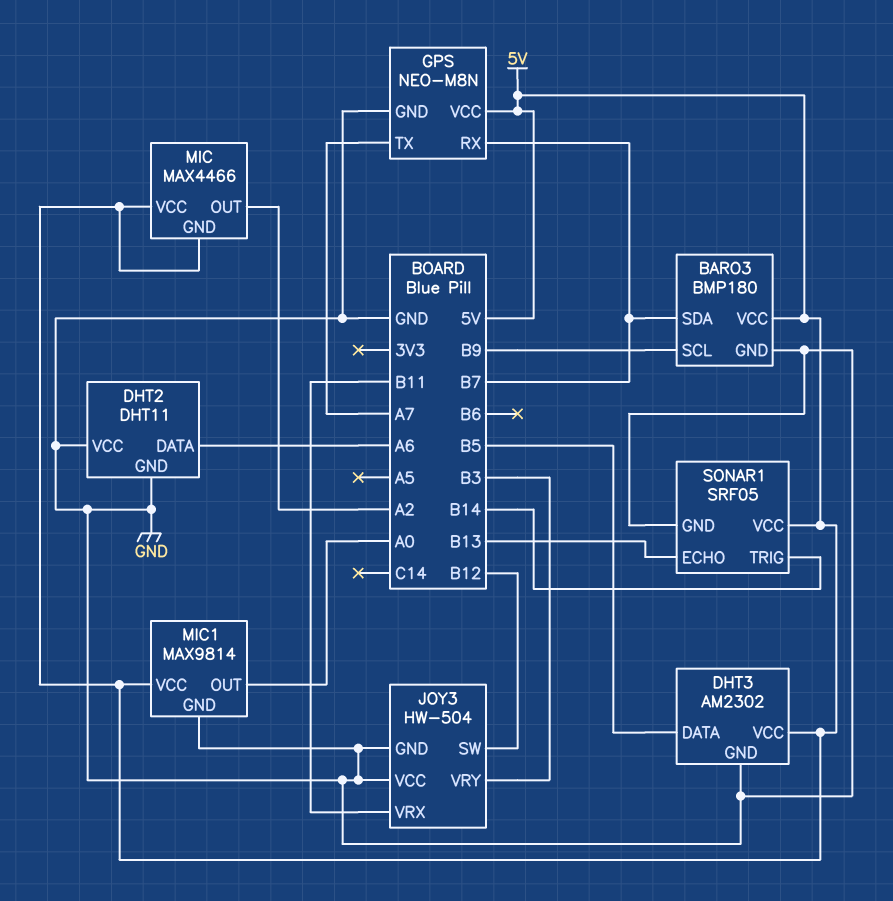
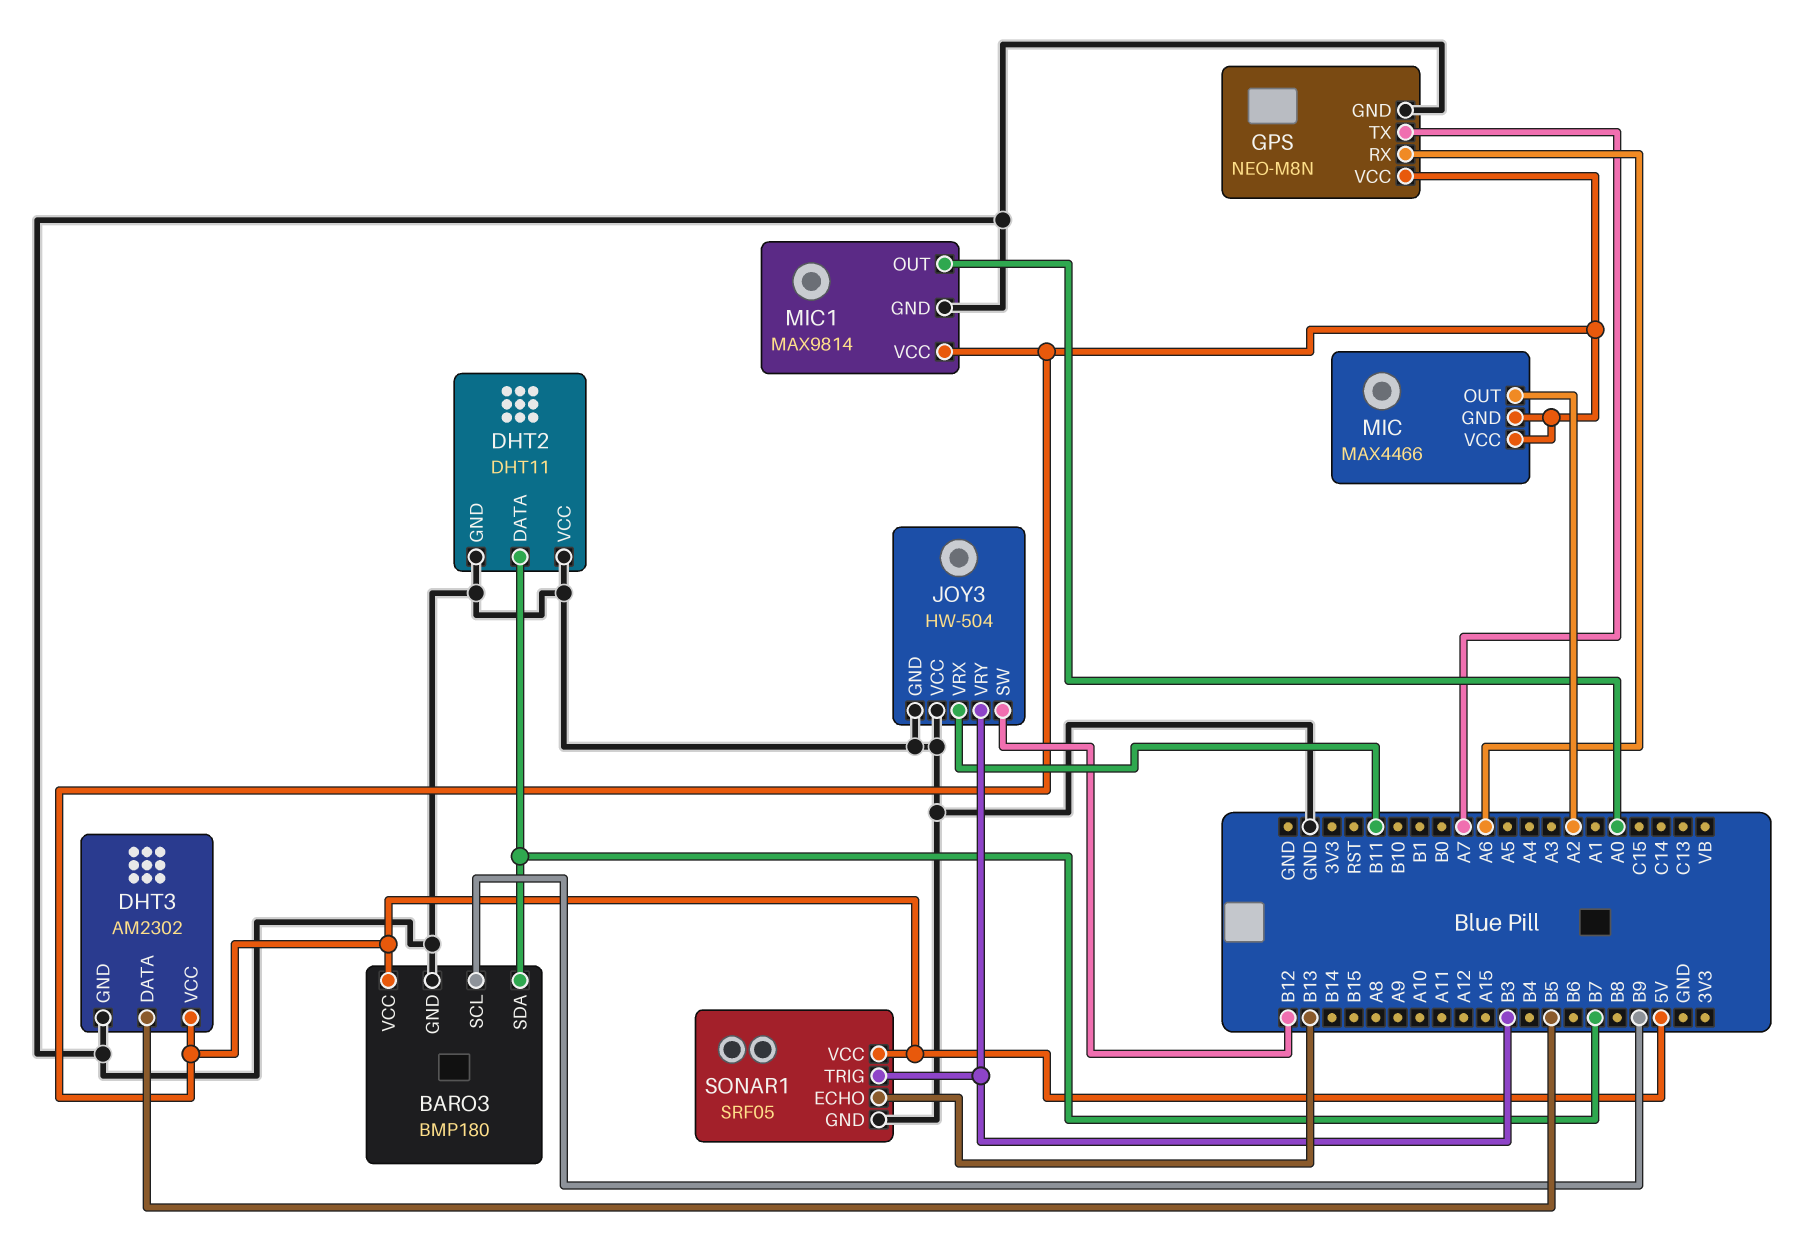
DHT2 pin DATA: A6 -> B7
GPS pin RX: B7 -> A6
SONAR1 pin TRIG: B14 -> B3

